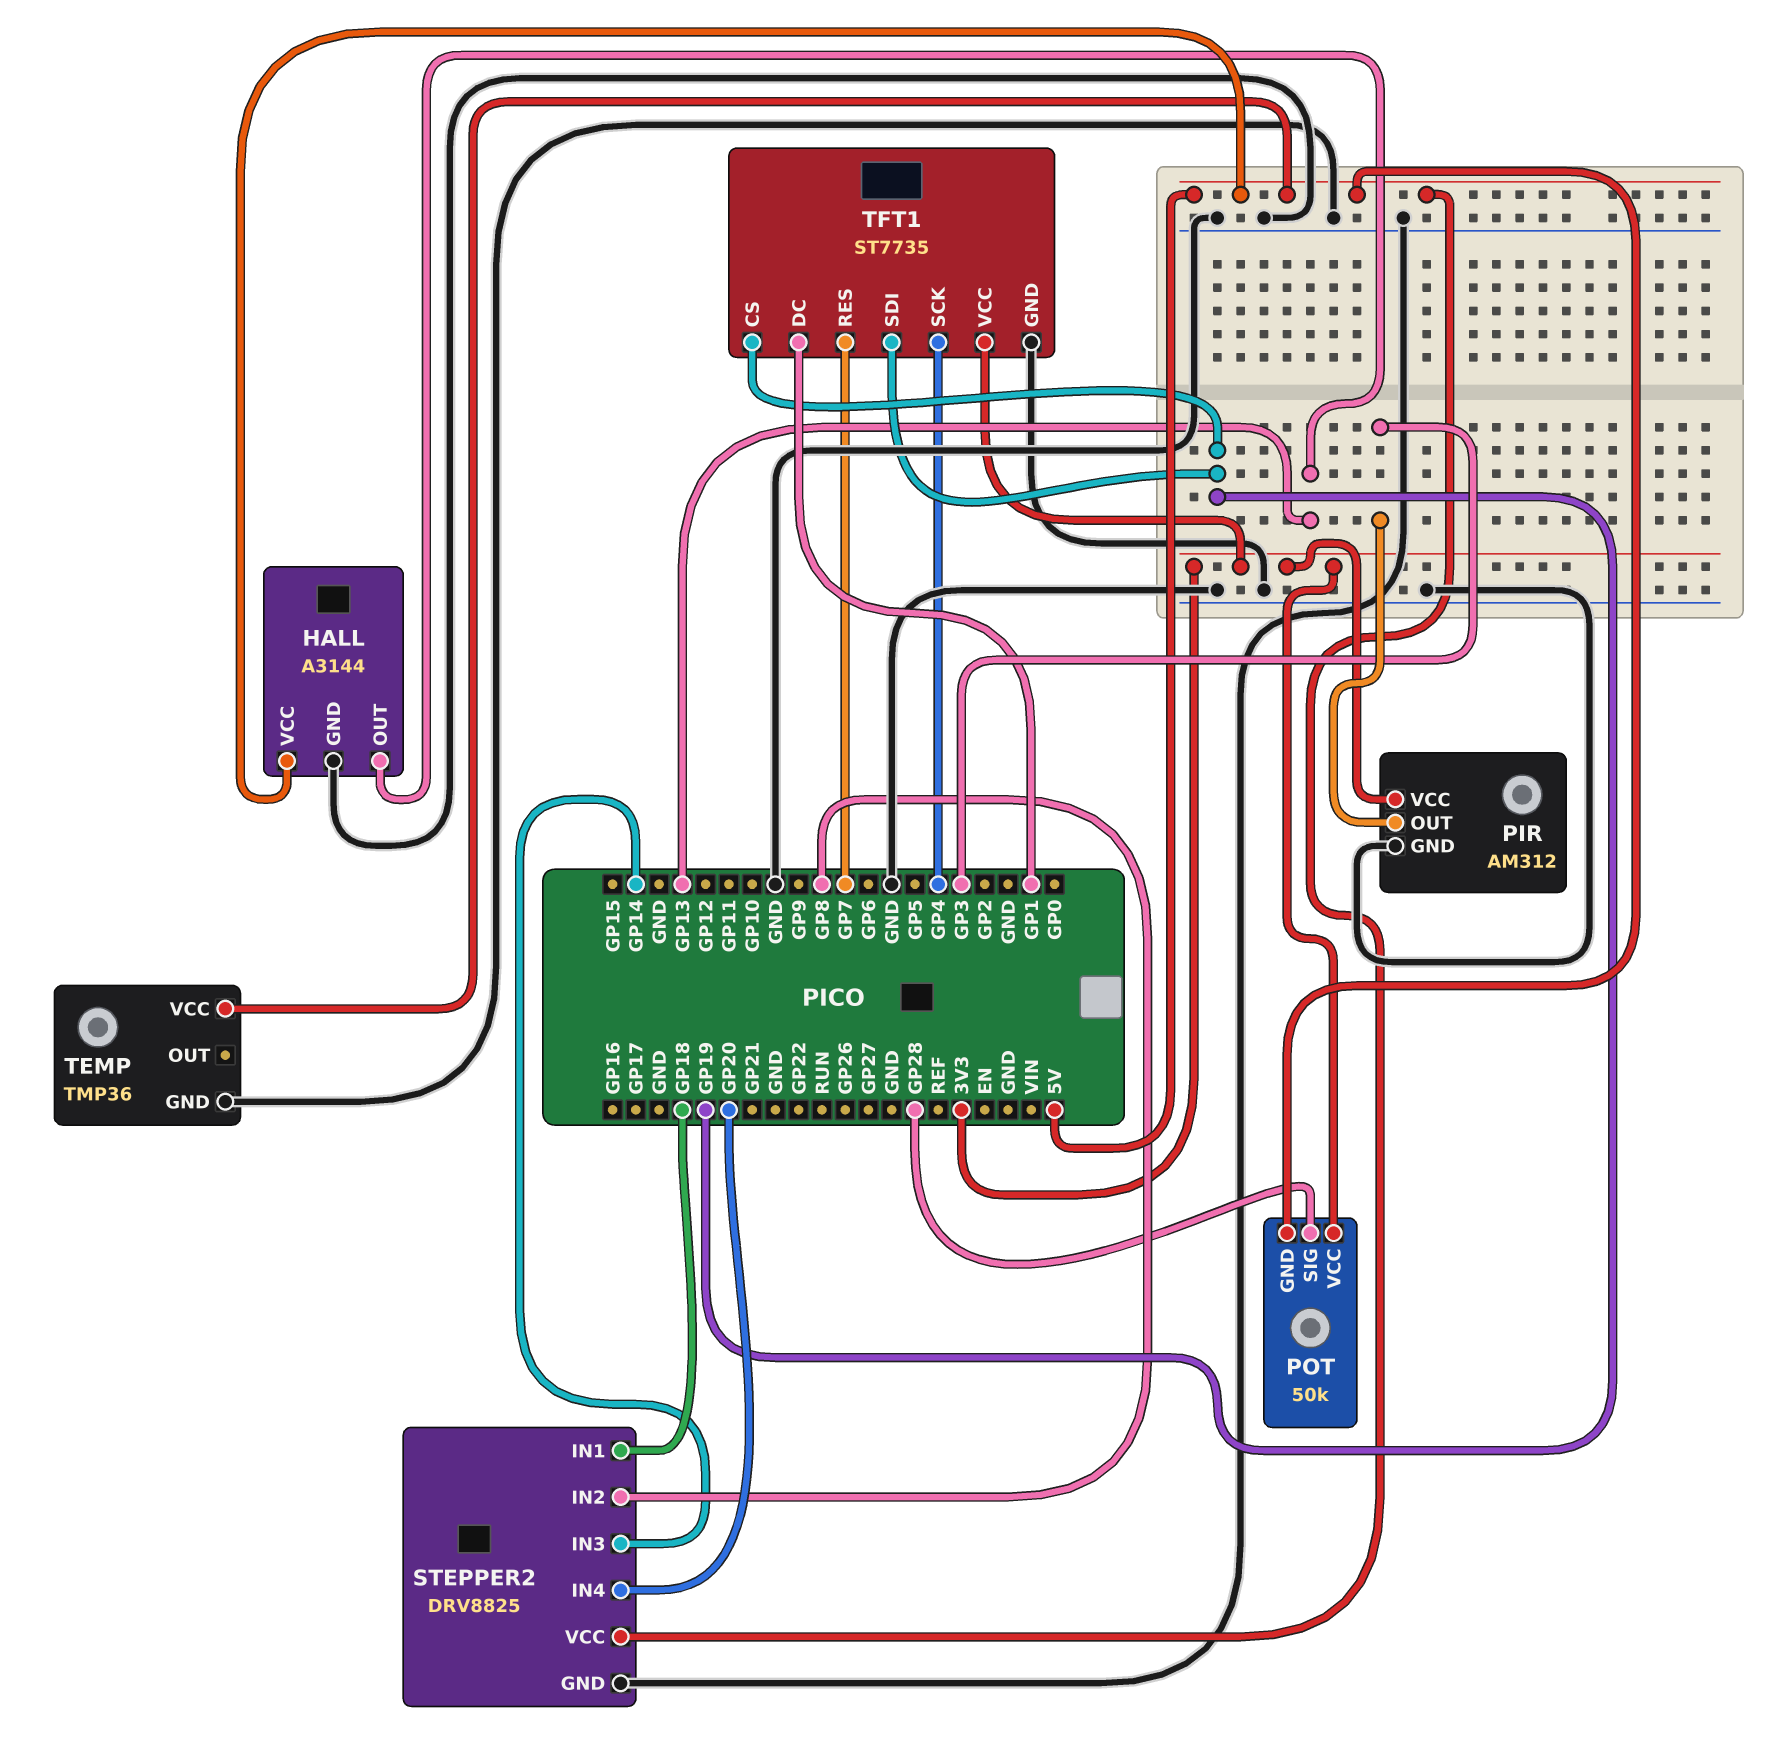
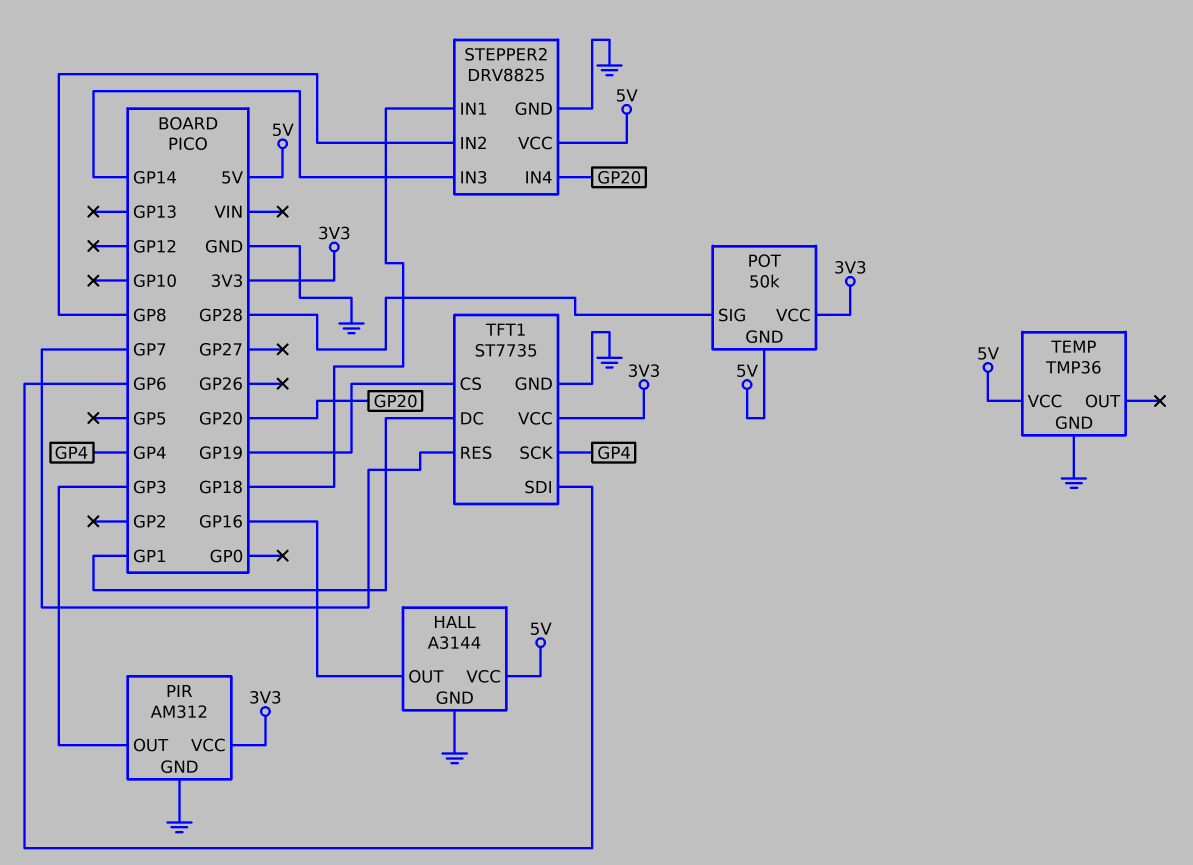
HALL pin OUT: GP13 -> GP16
TFT1 pin SDI: GP19 -> GP6

